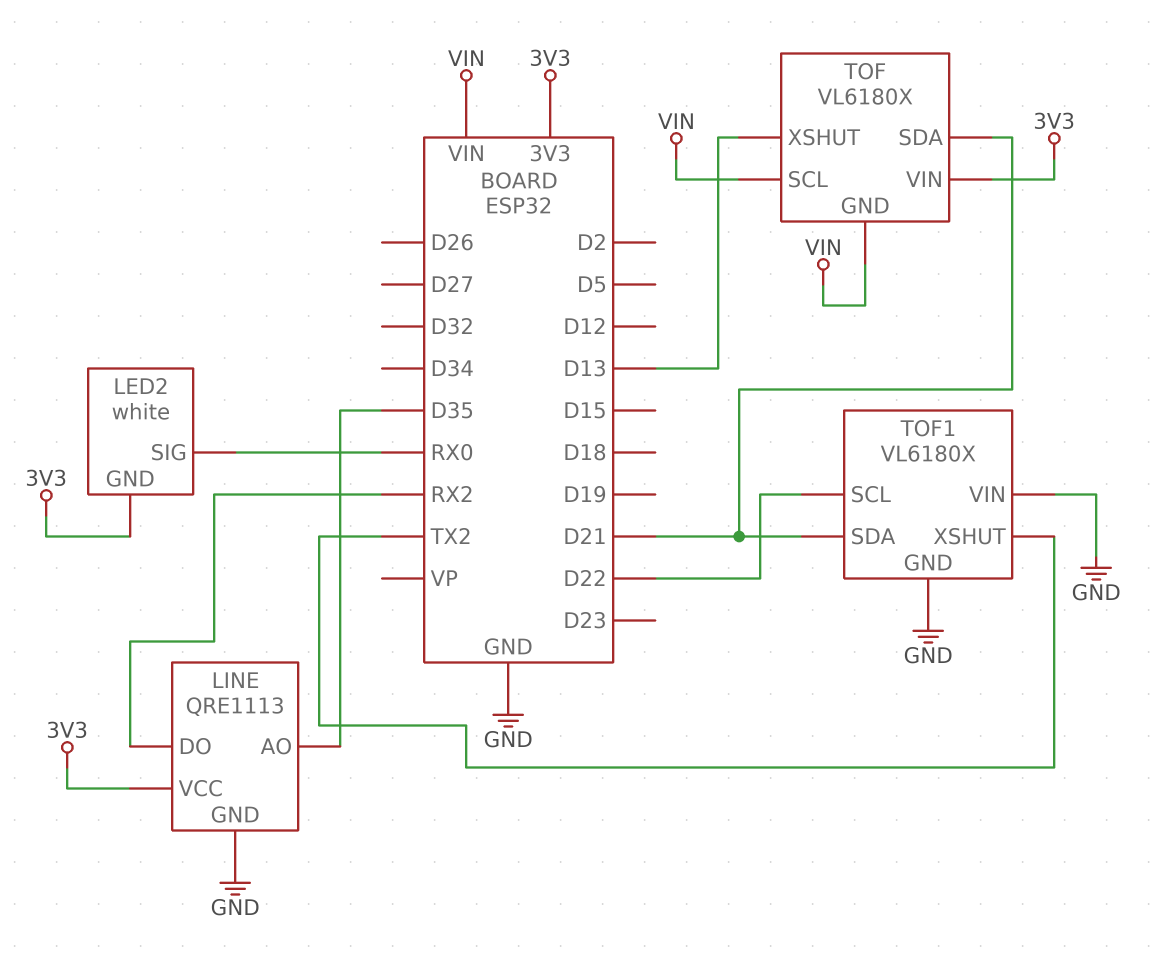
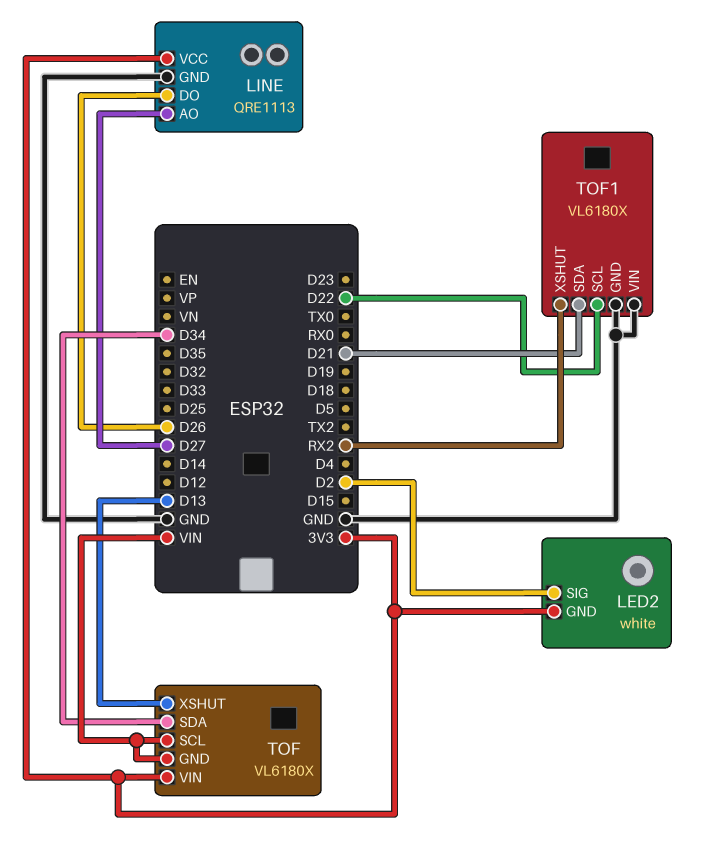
LED2 pin SIG: RX0 -> D2
LINE pin AO: D35 -> D27
LINE pin DO: RX2 -> D26
TOF pin SDA: D21 -> D34
TOF1 pin XSHUT: TX2 -> RX2

